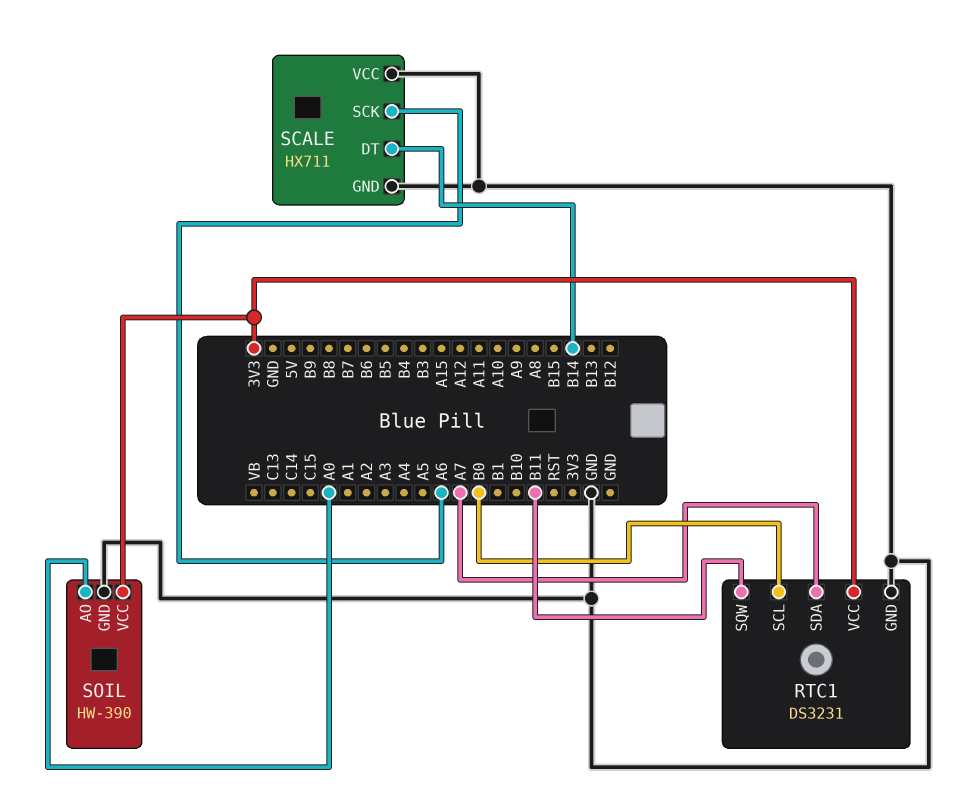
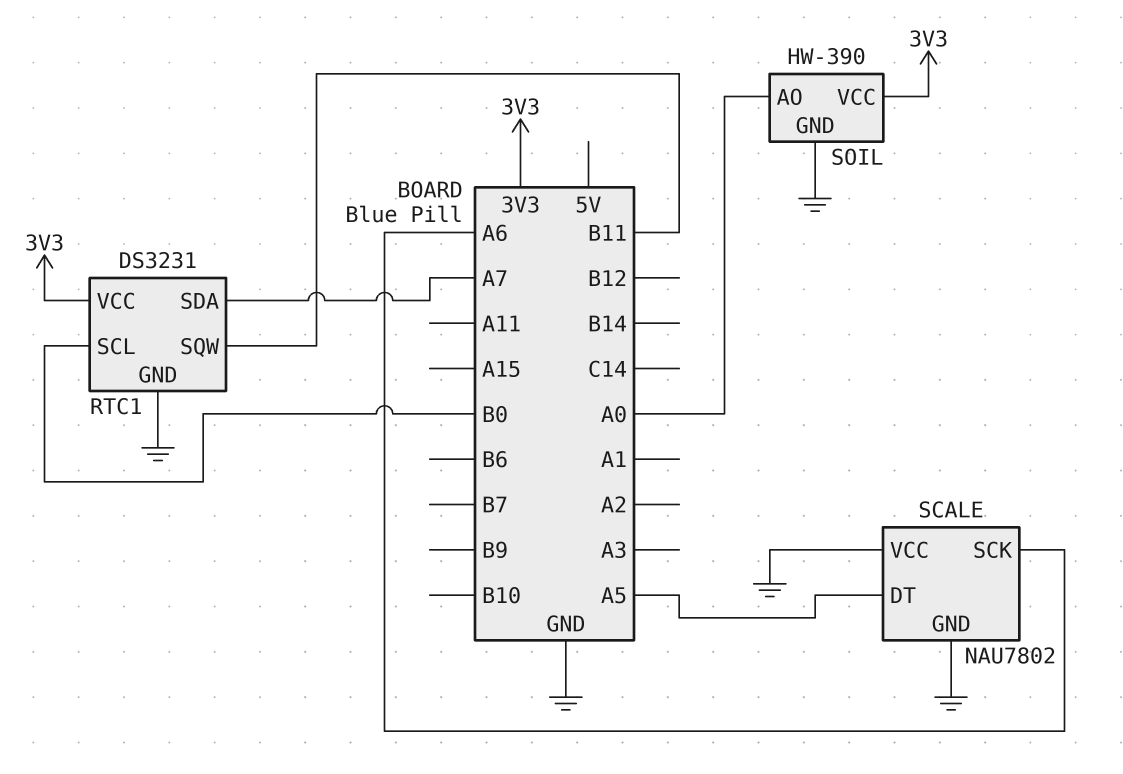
SCALE: HX711 -> NAU7802
SCALE pin DT: B14 -> A5

